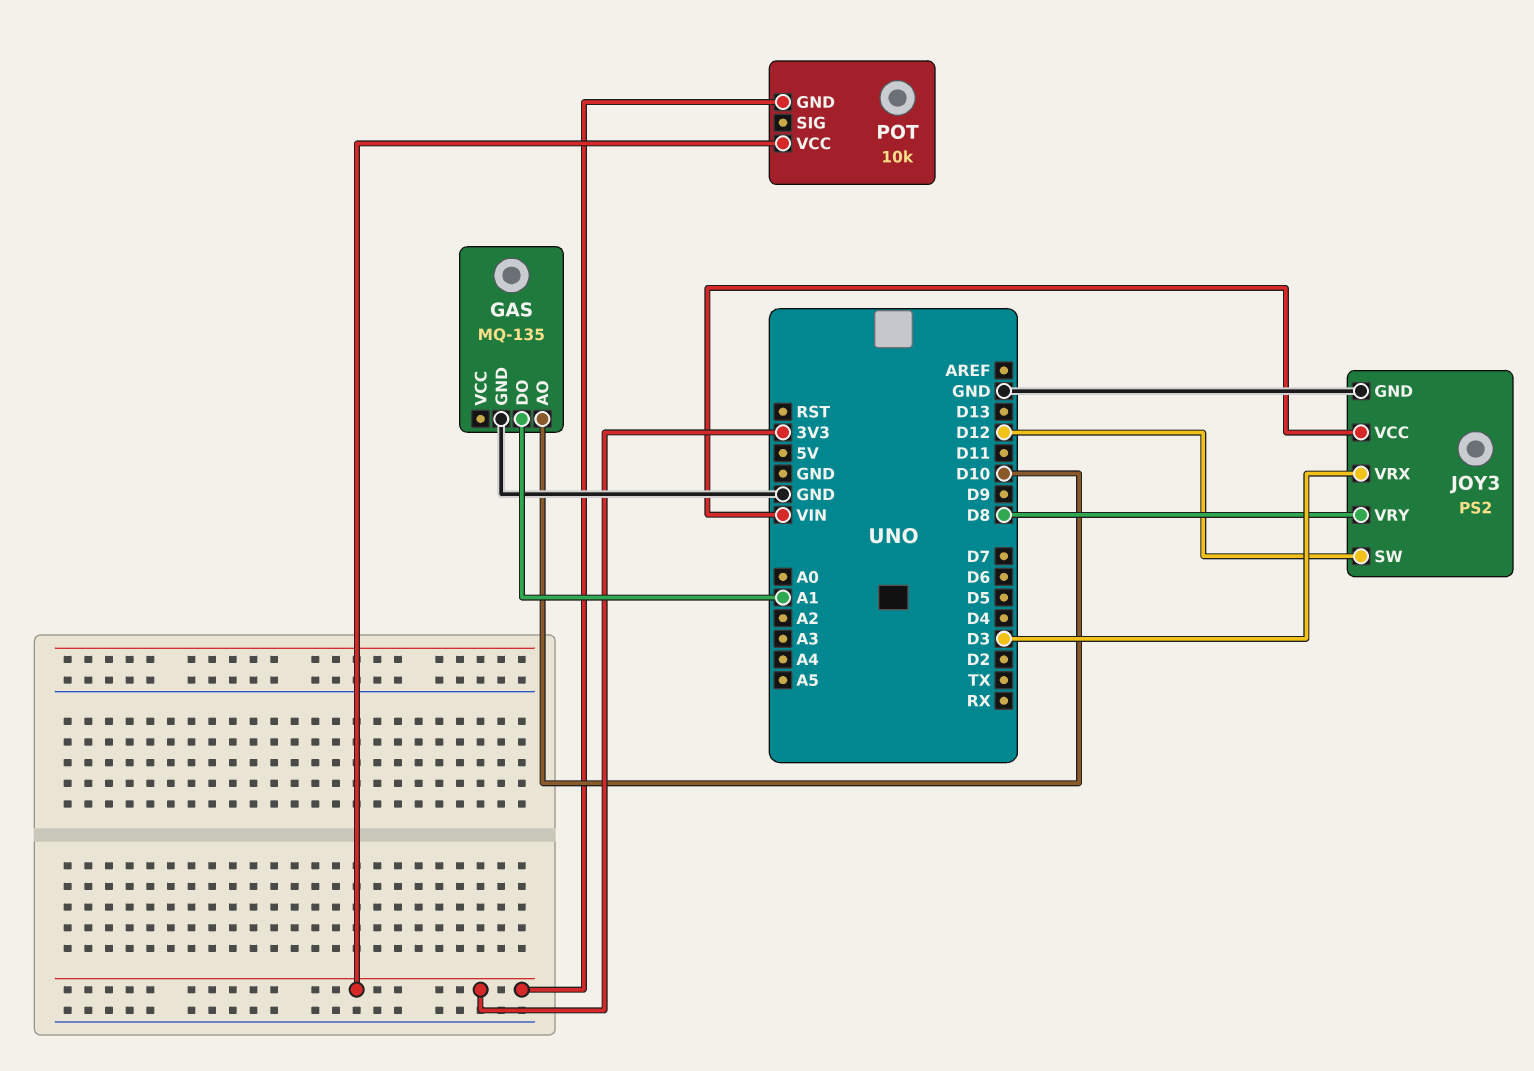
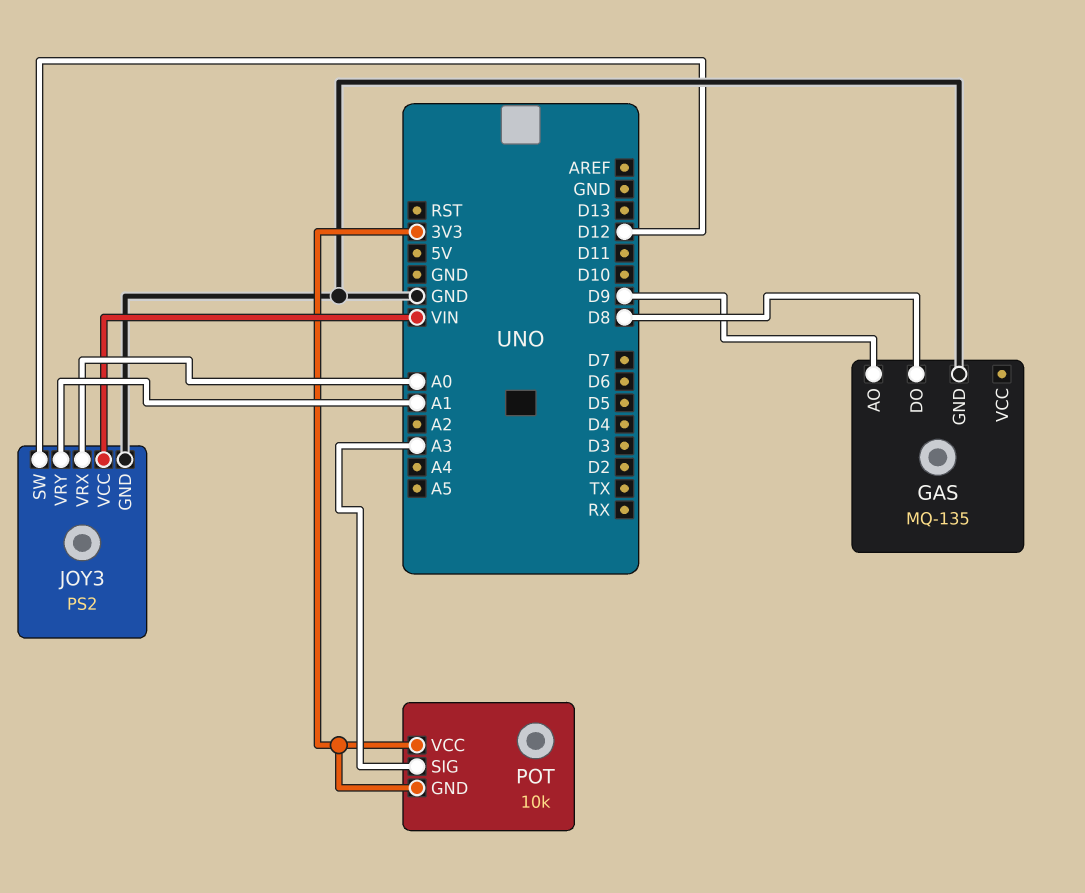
GAS pin AO: D10 -> D9
GAS pin DO: A1 -> D8
JOY3 pin VRX: D3 -> A0
JOY3 pin VRY: D8 -> A1
POT pin SIG: none -> A3

